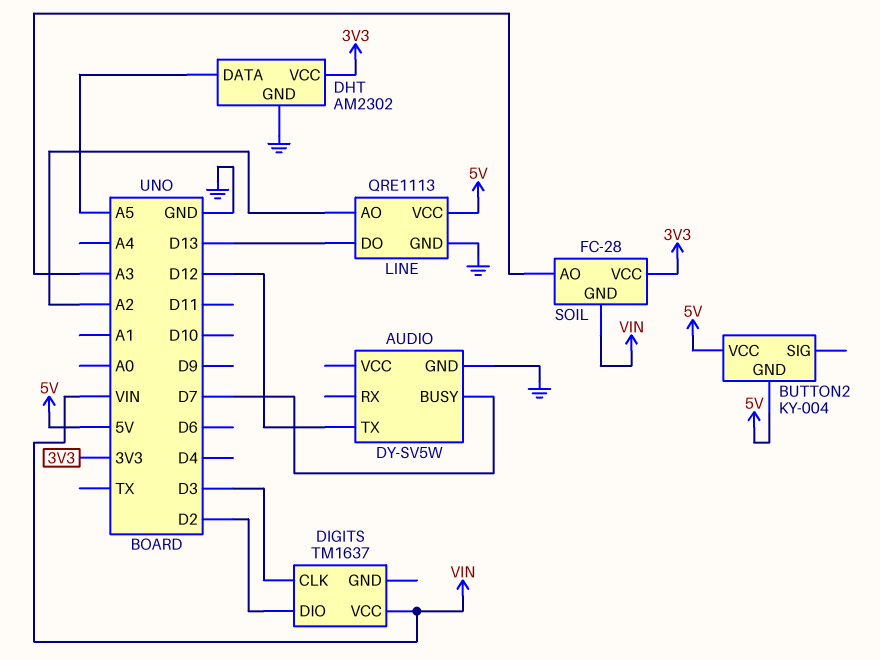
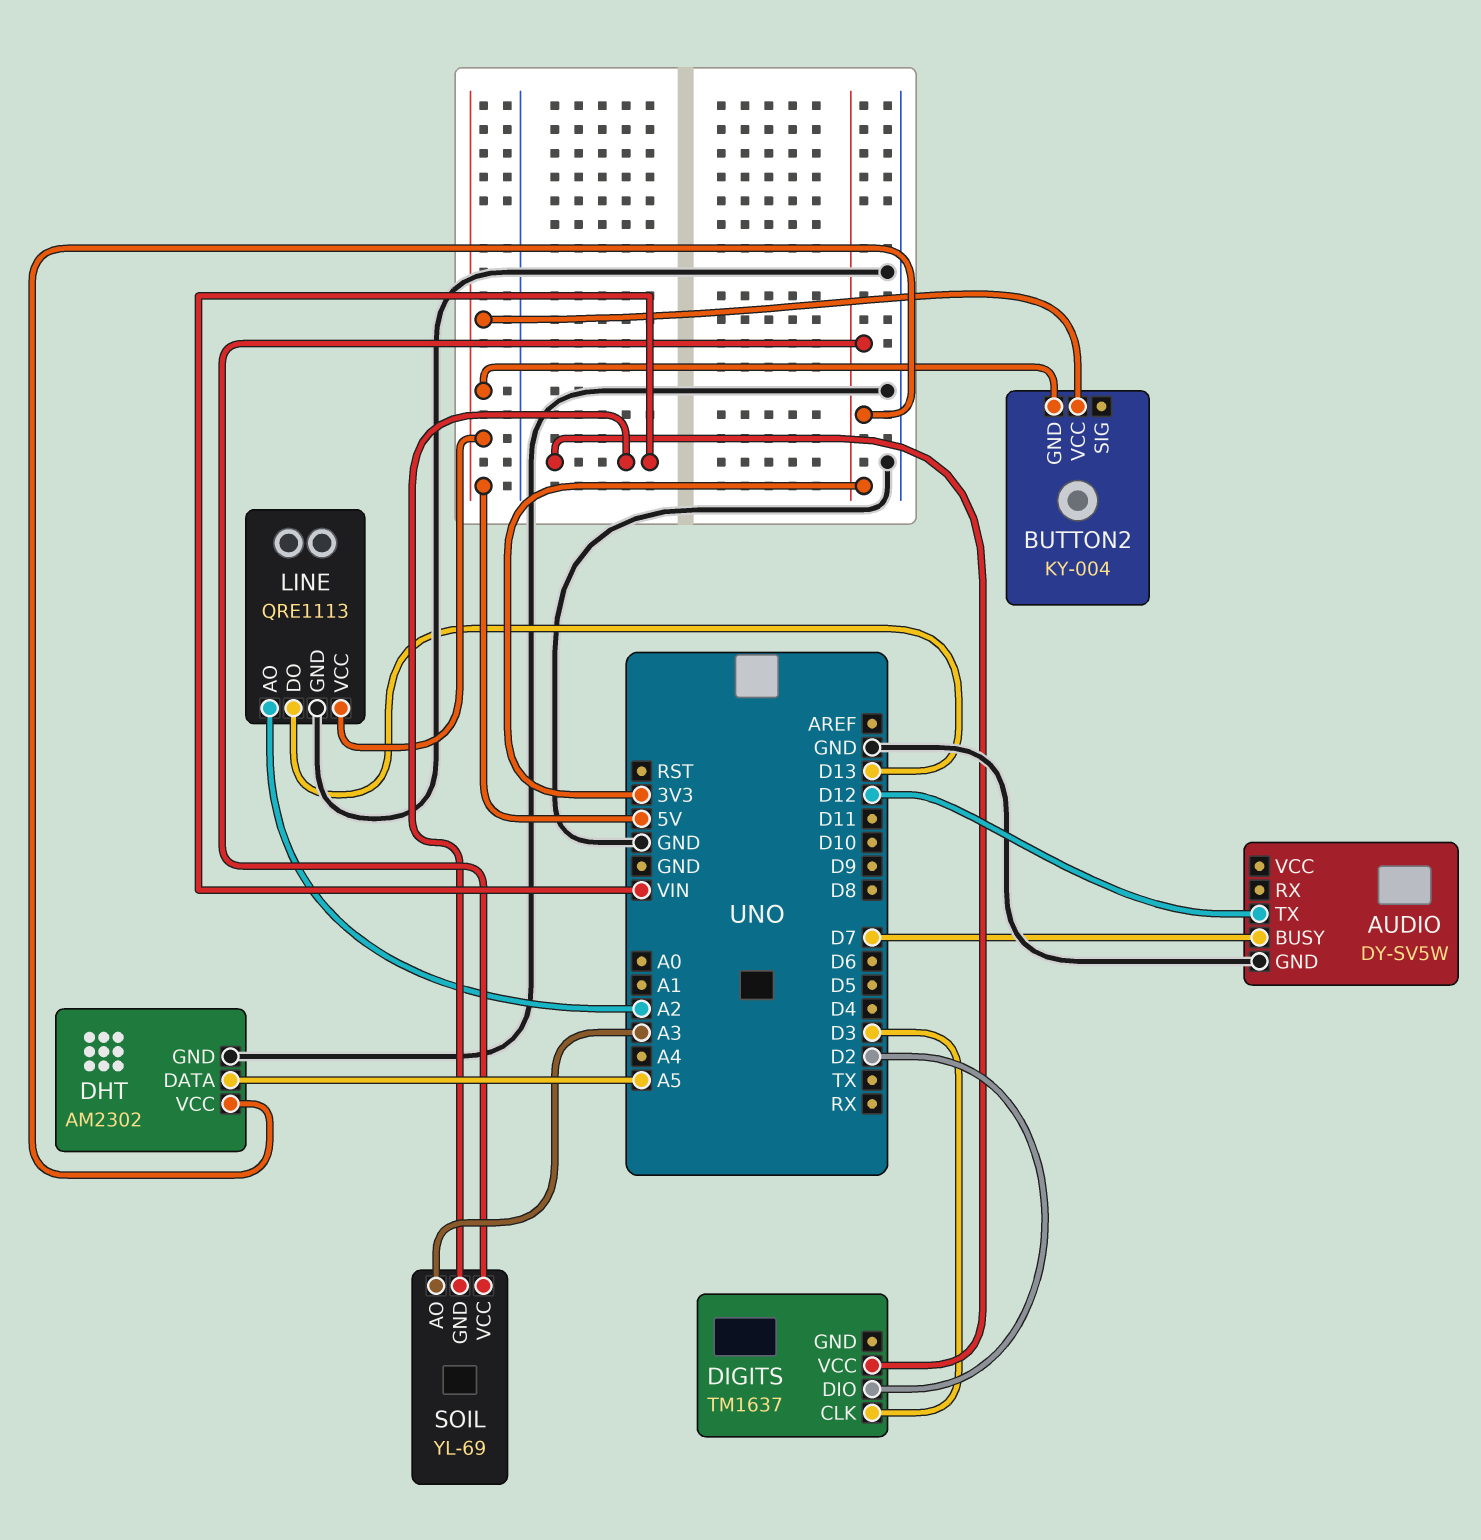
SOIL: FC-28 -> YL-69

